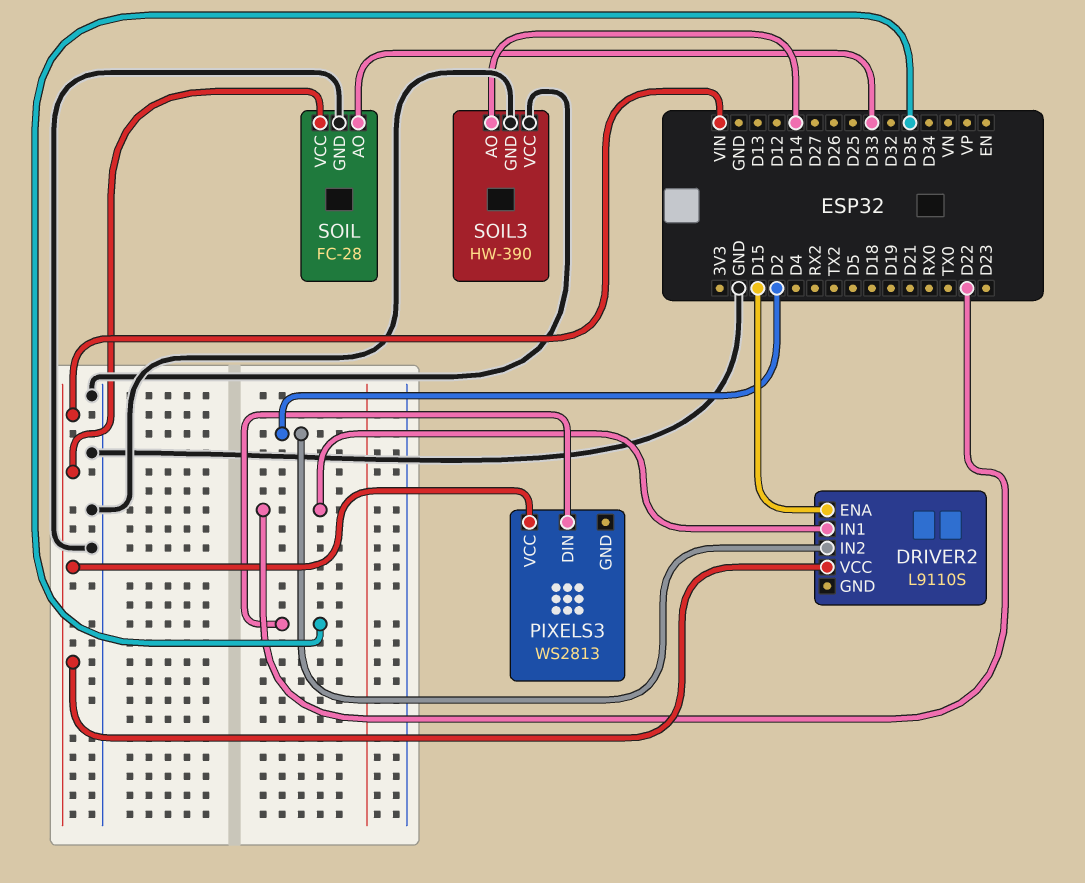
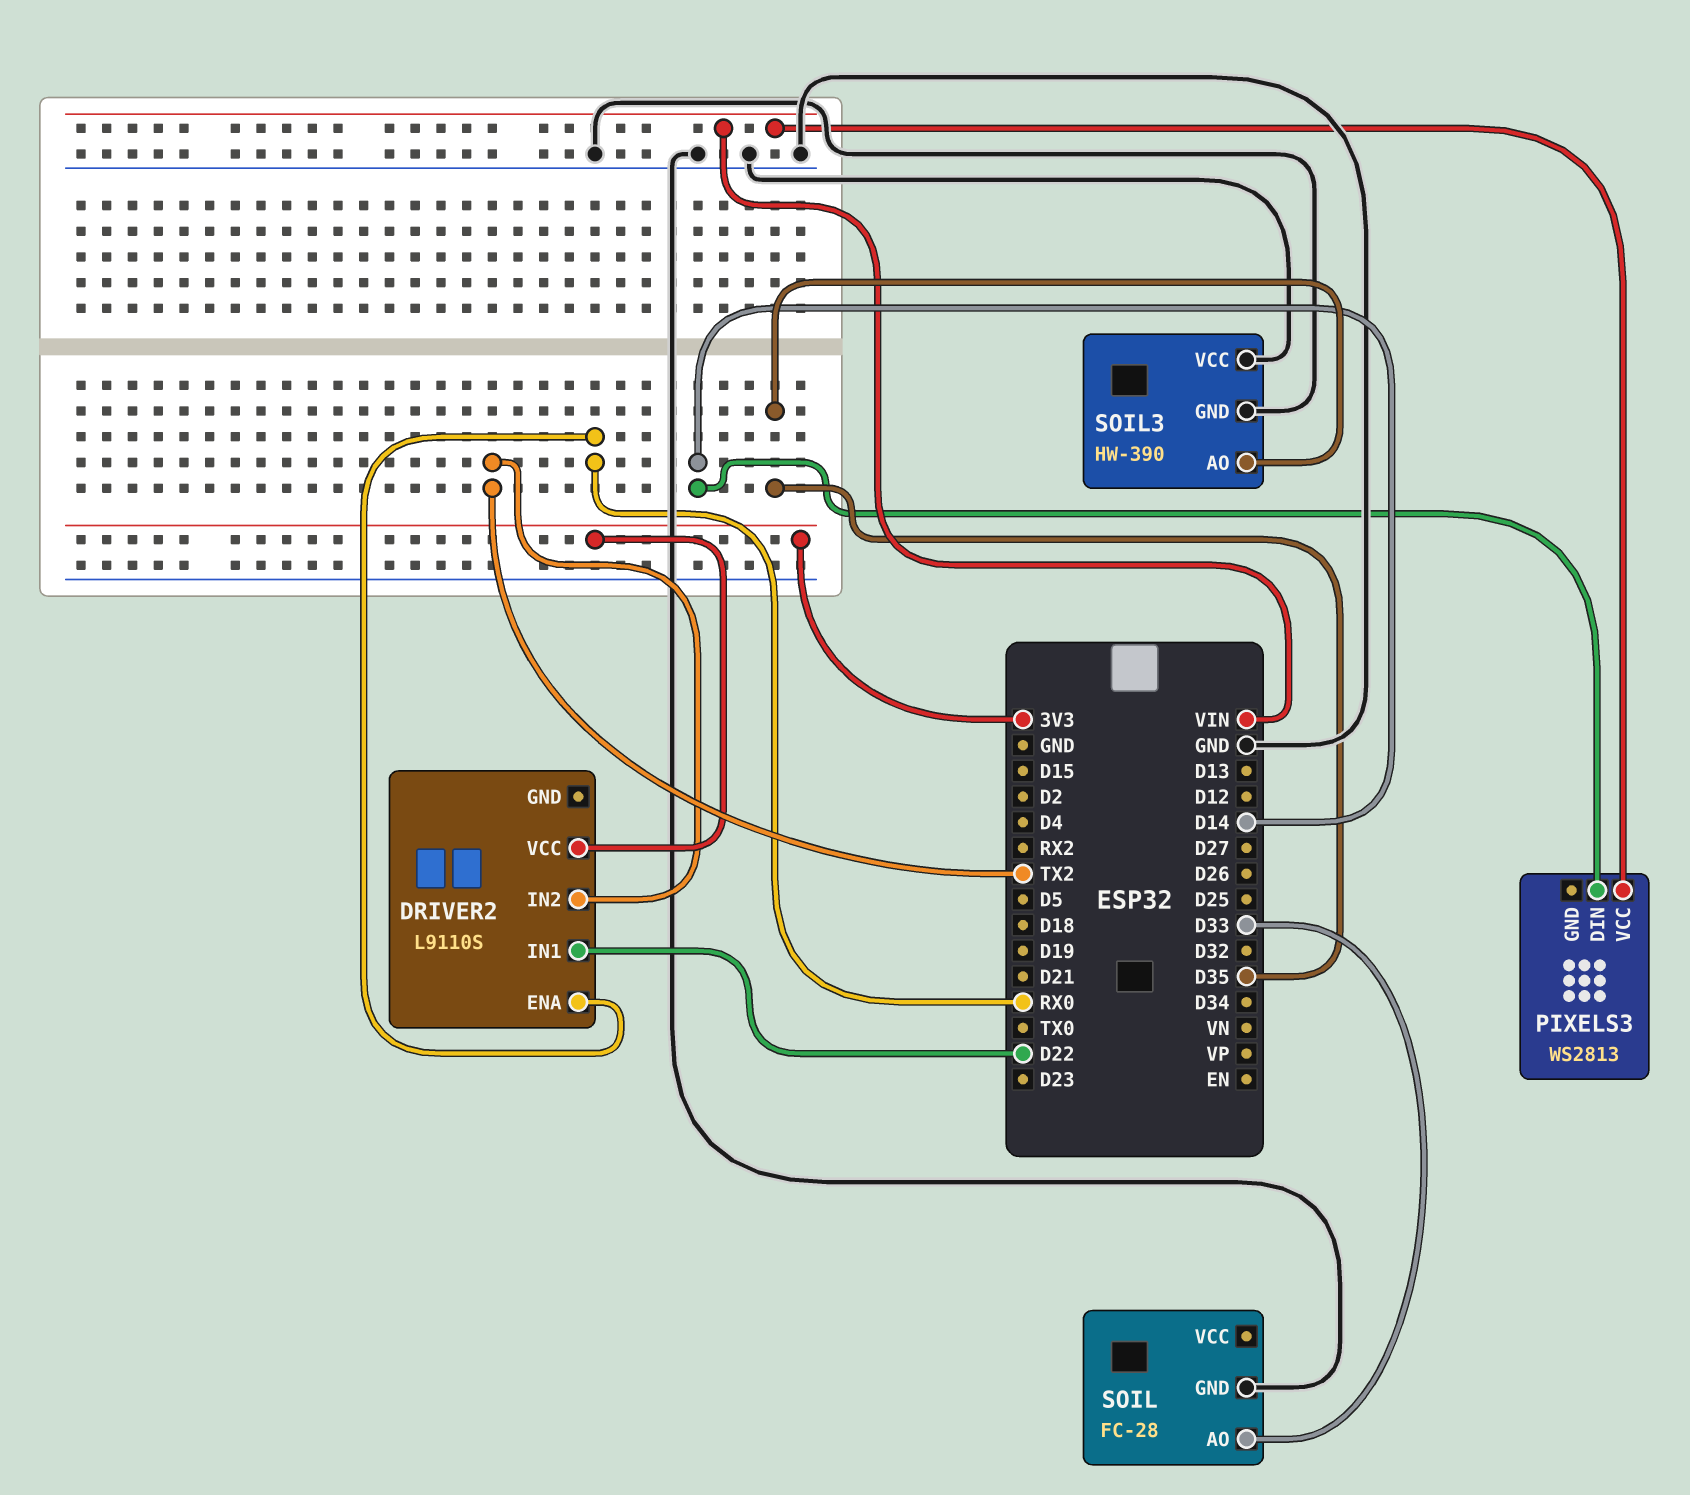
DRIVER2 pin ENA: D15 -> RX0
DRIVER2 pin IN2: D2 -> TX2
DRIVER2 pin VCC: VIN -> 3V3
PIXELS3 pin DIN: D35 -> D14
SOIL pin VCC: VIN -> none
SOIL3 pin AO: D14 -> D35

